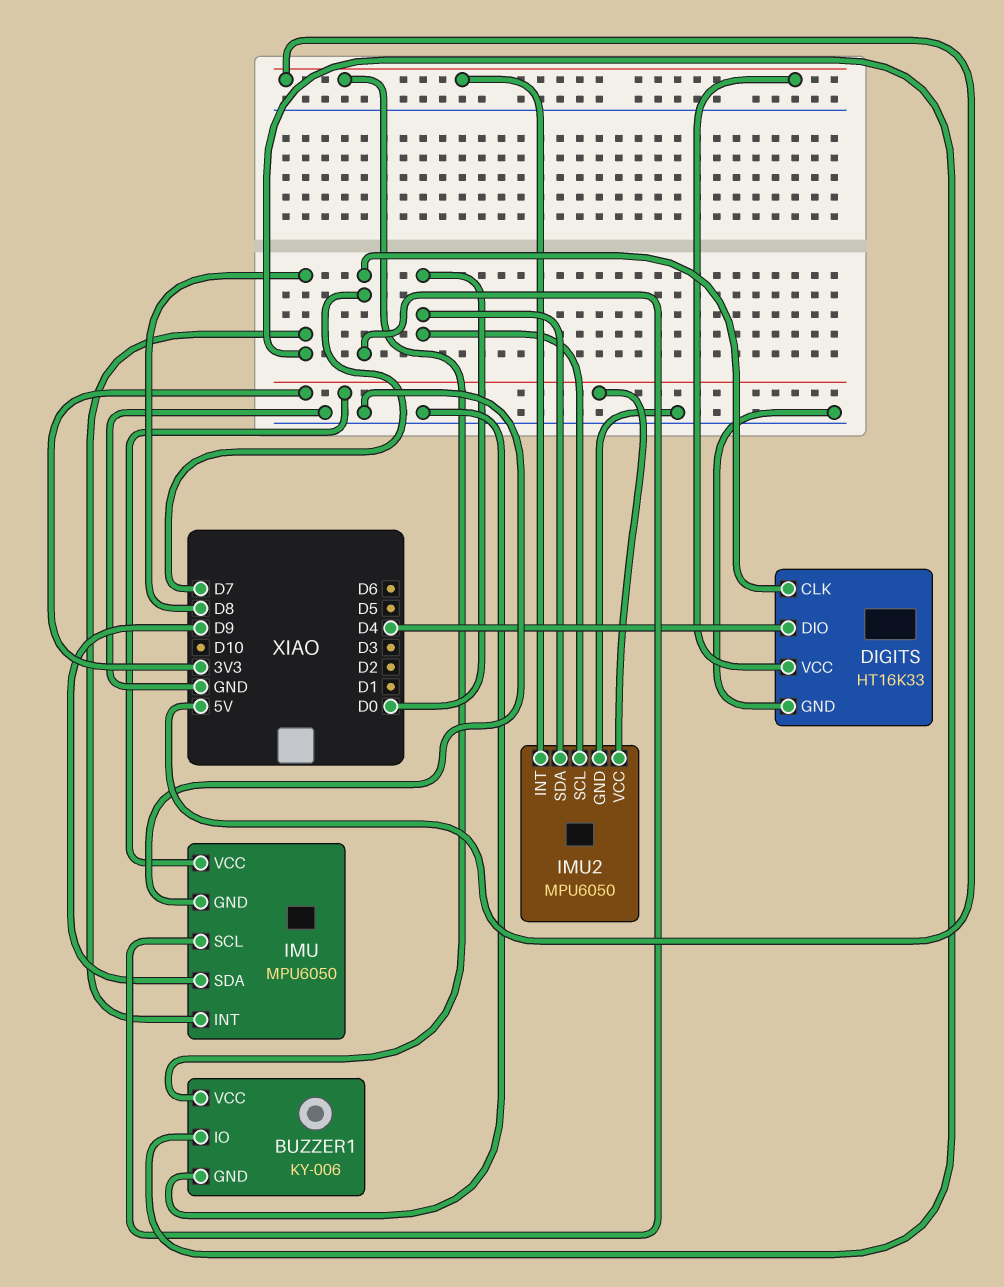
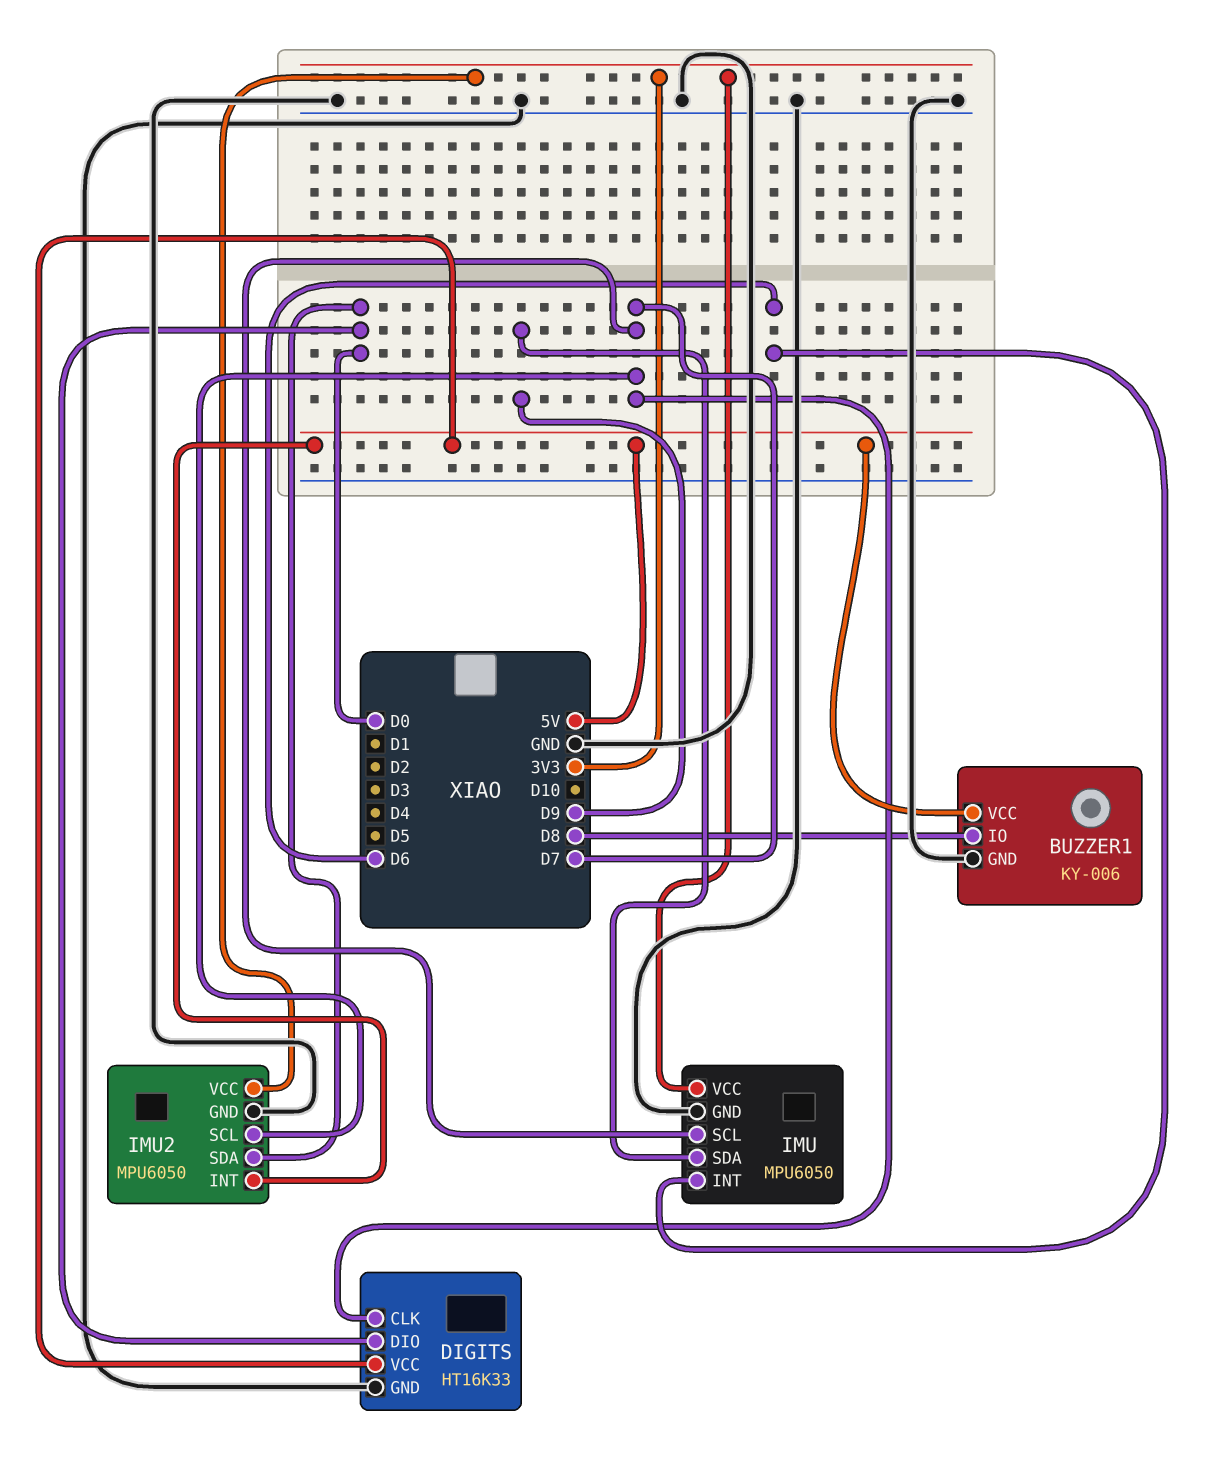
DIGITS pin DIO: D4 -> D0
IMU pin INT: D8 -> D6
IMU2 pin SCL: D0 -> D7

